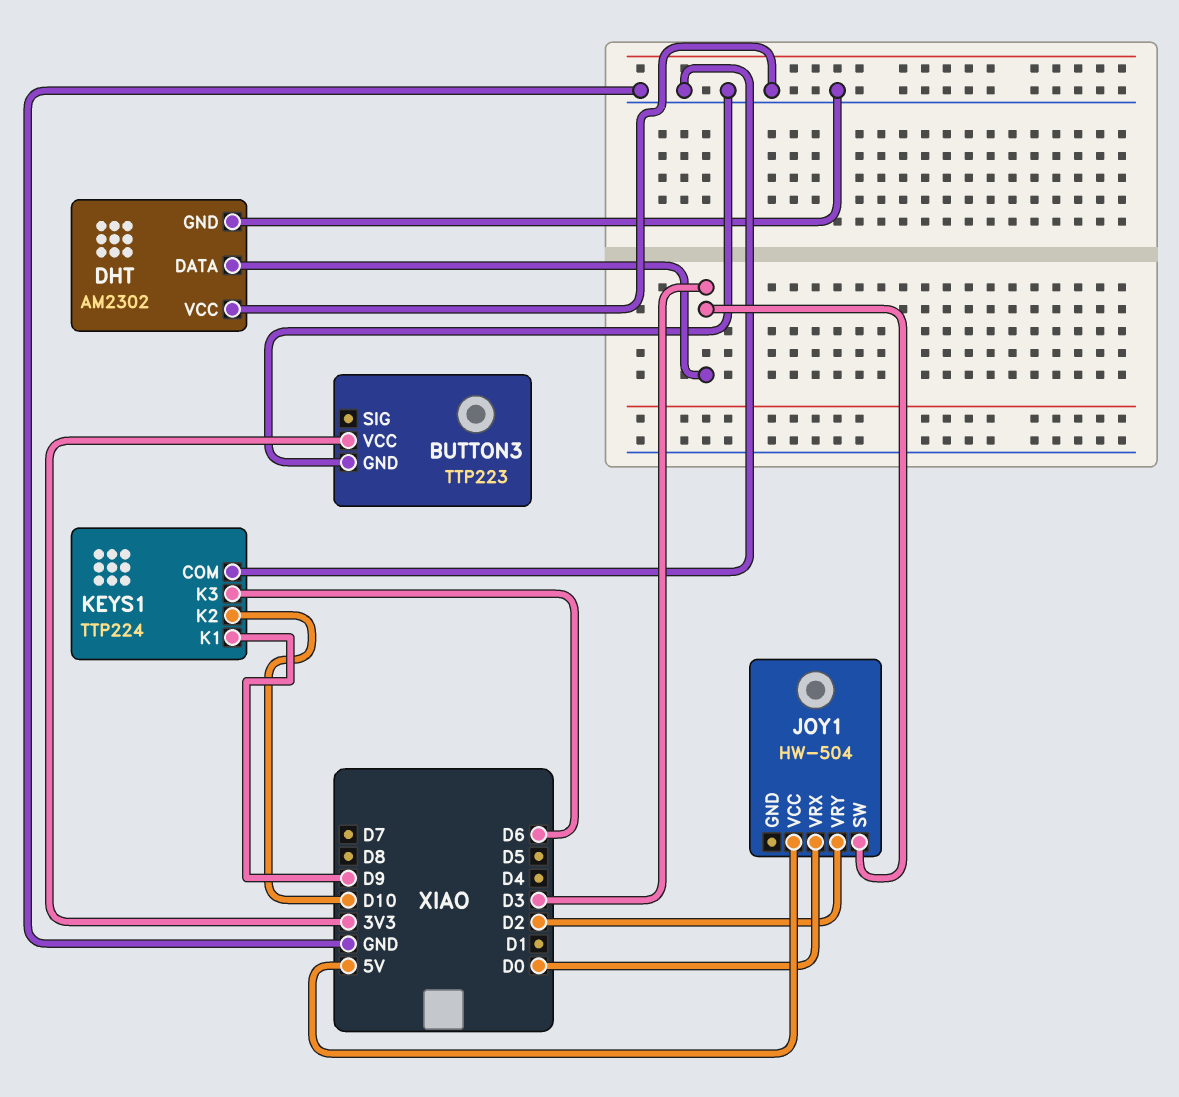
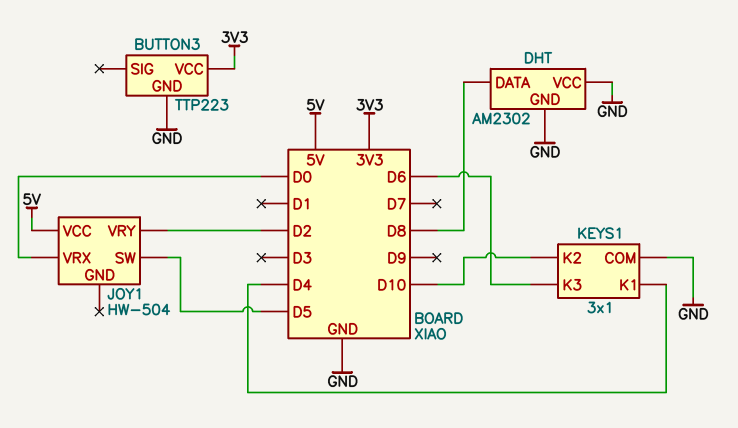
DHT pin DATA: D3 -> D8
JOY1 pin SW: D3 -> D5
KEYS1: TTP224 -> 3x1
KEYS1 pin K1: D9 -> D4

